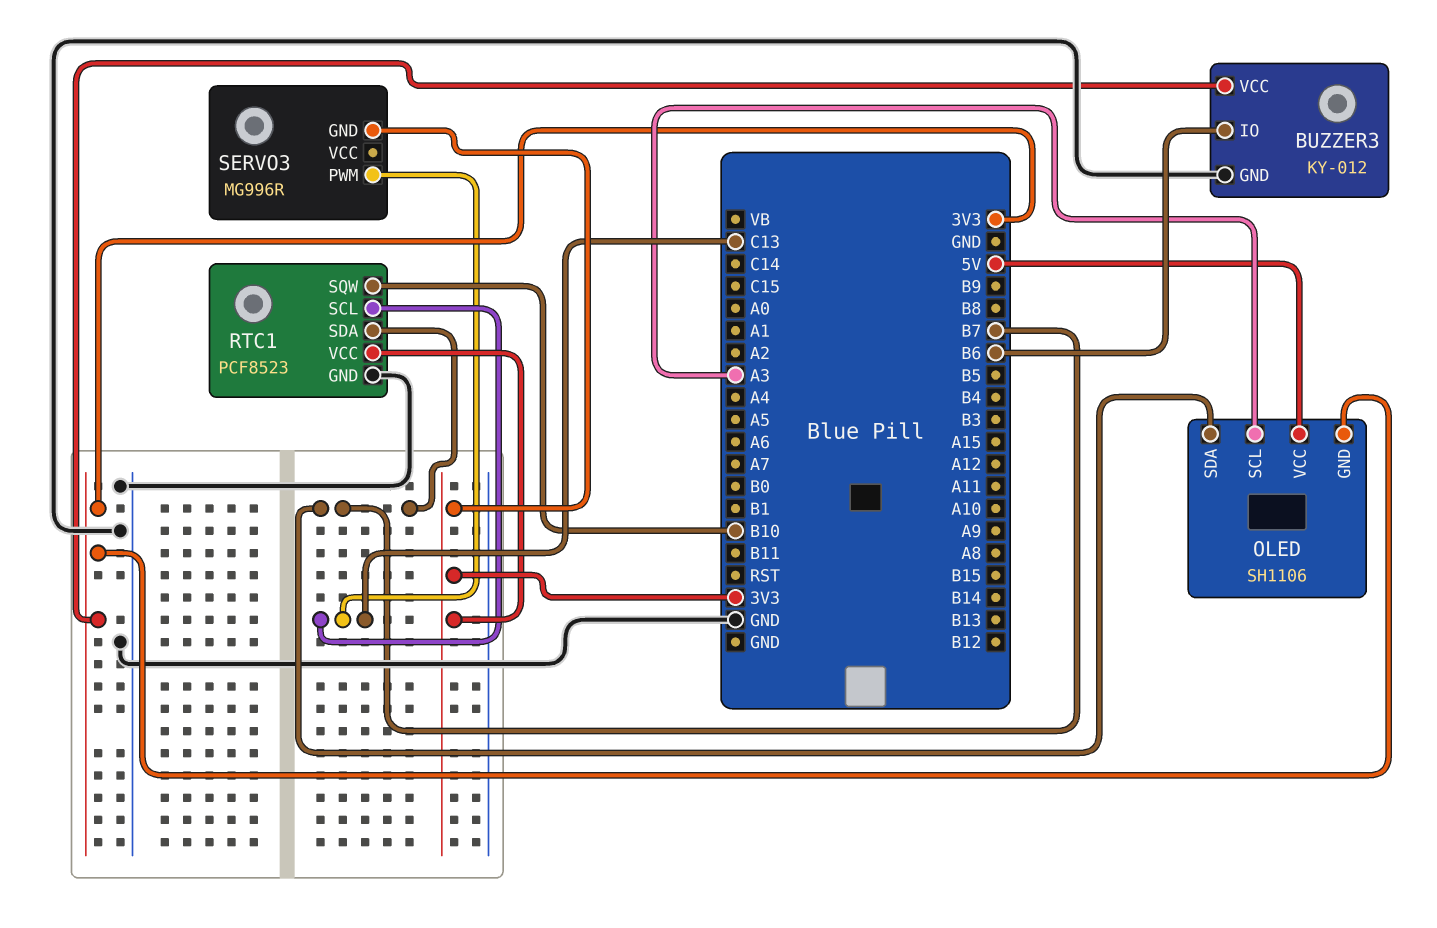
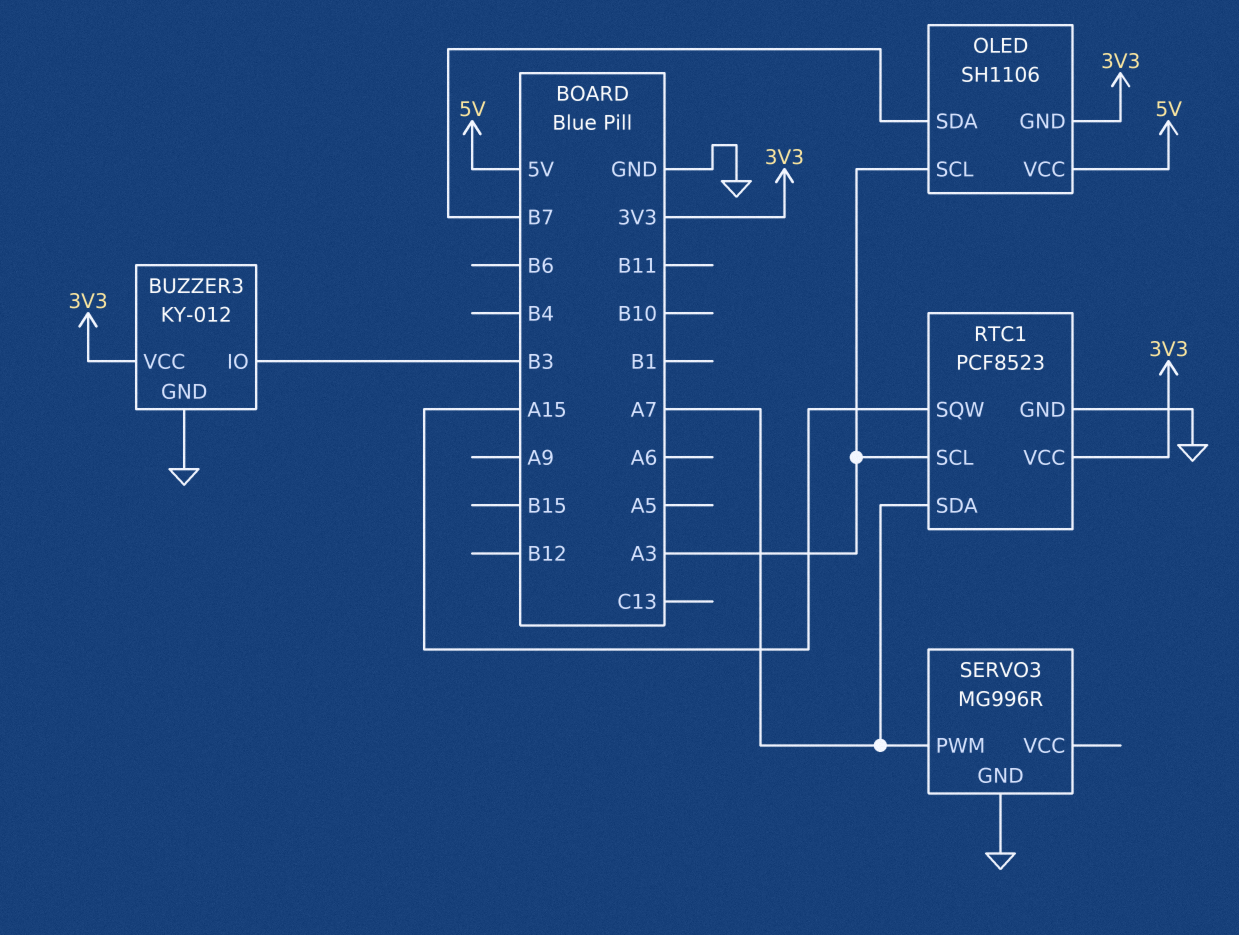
BUZZER3 pin IO: B6 -> B3
RTC1 pin SCL: C13 -> A3
RTC1 pin SDA: B7 -> A7
RTC1 pin SQW: B10 -> A15
SERVO3 pin GND: 3V3 -> GND
SERVO3 pin PWM: C13 -> A7

